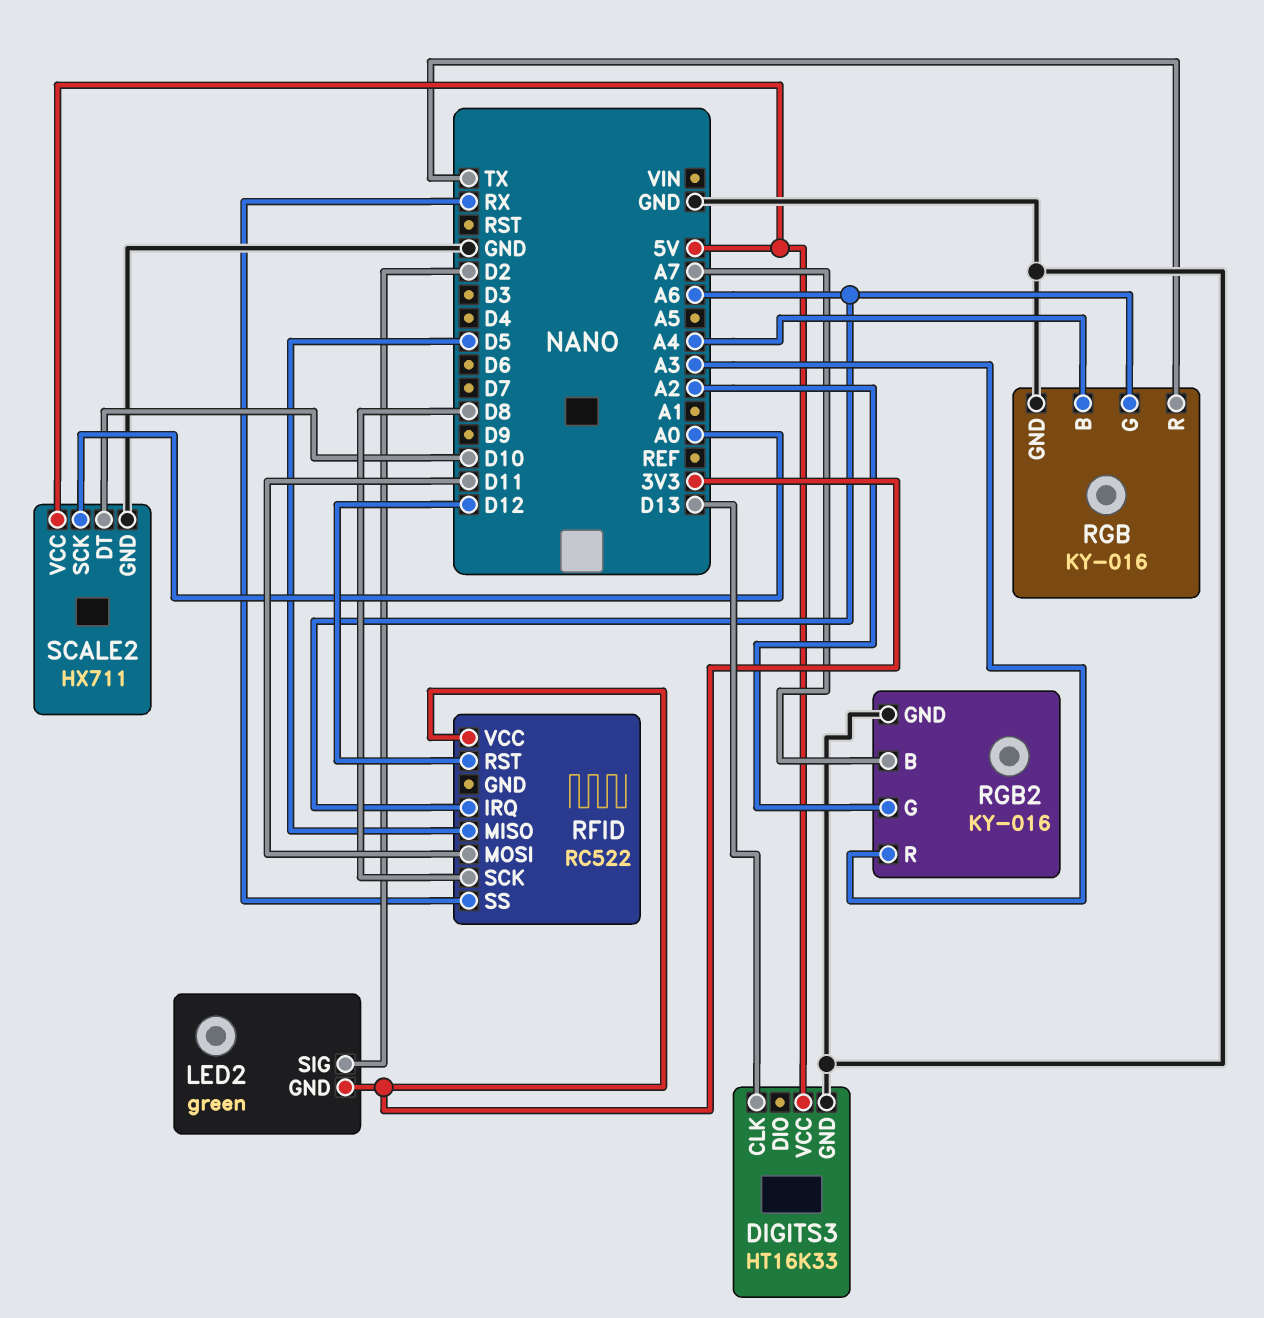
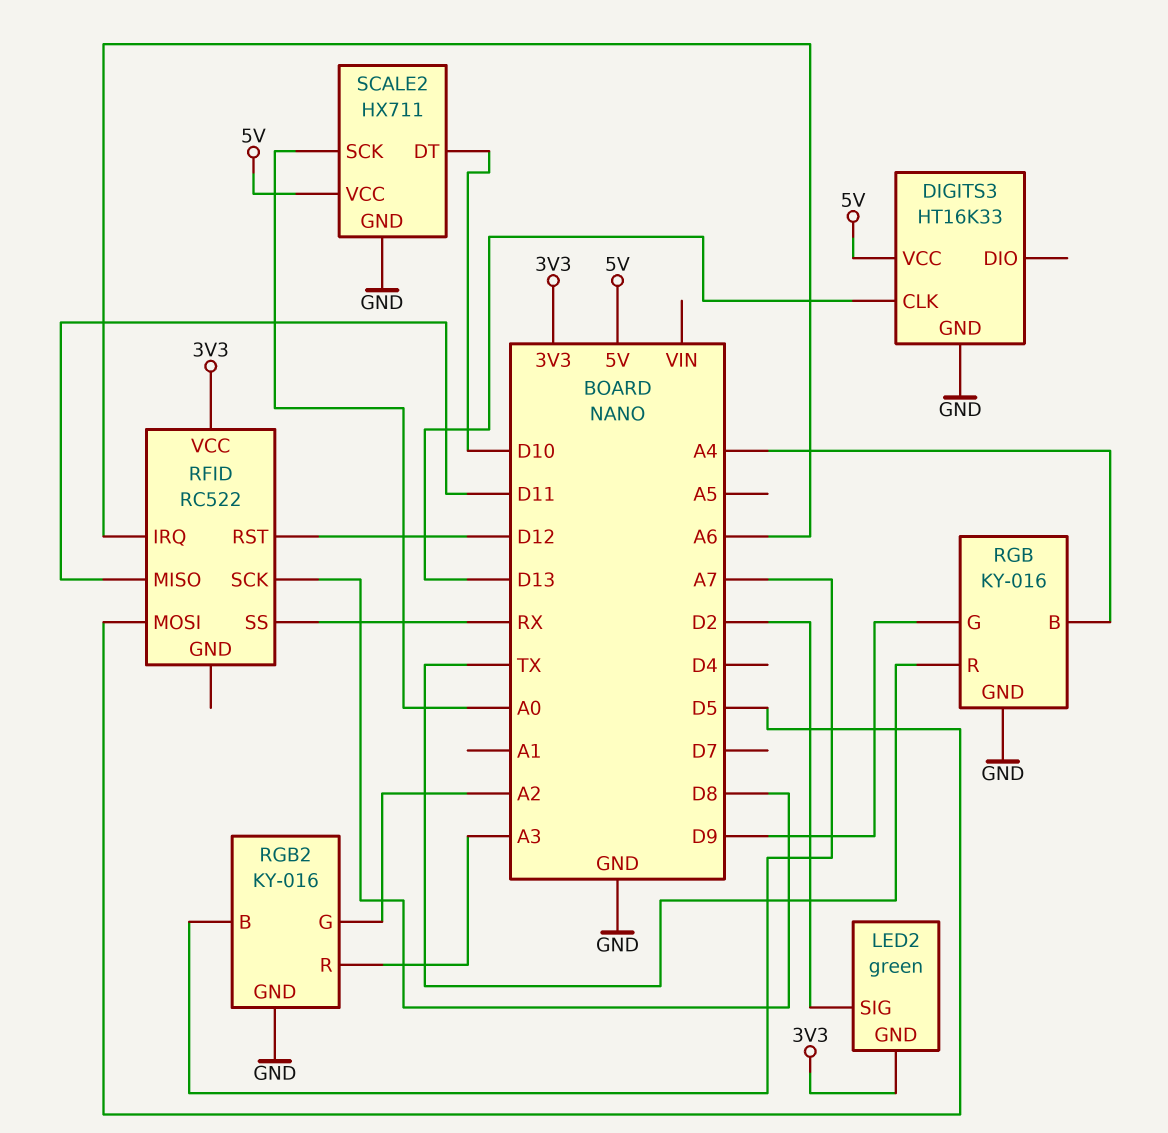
RFID pin MISO: D5 -> D11
RFID pin MOSI: D11 -> D5
RGB pin G: A6 -> D9

